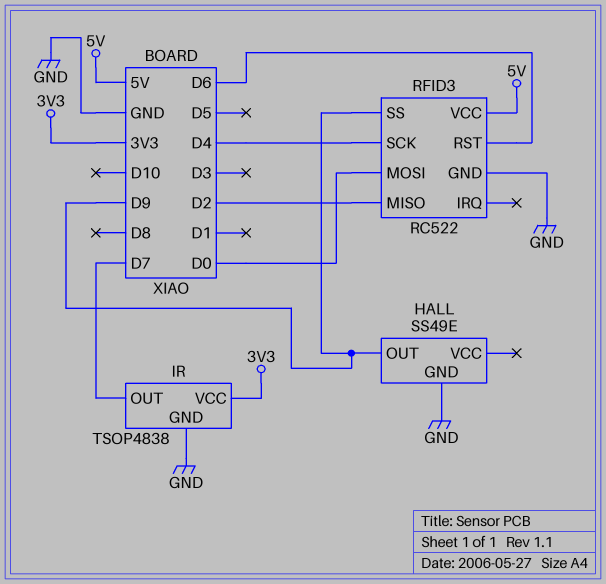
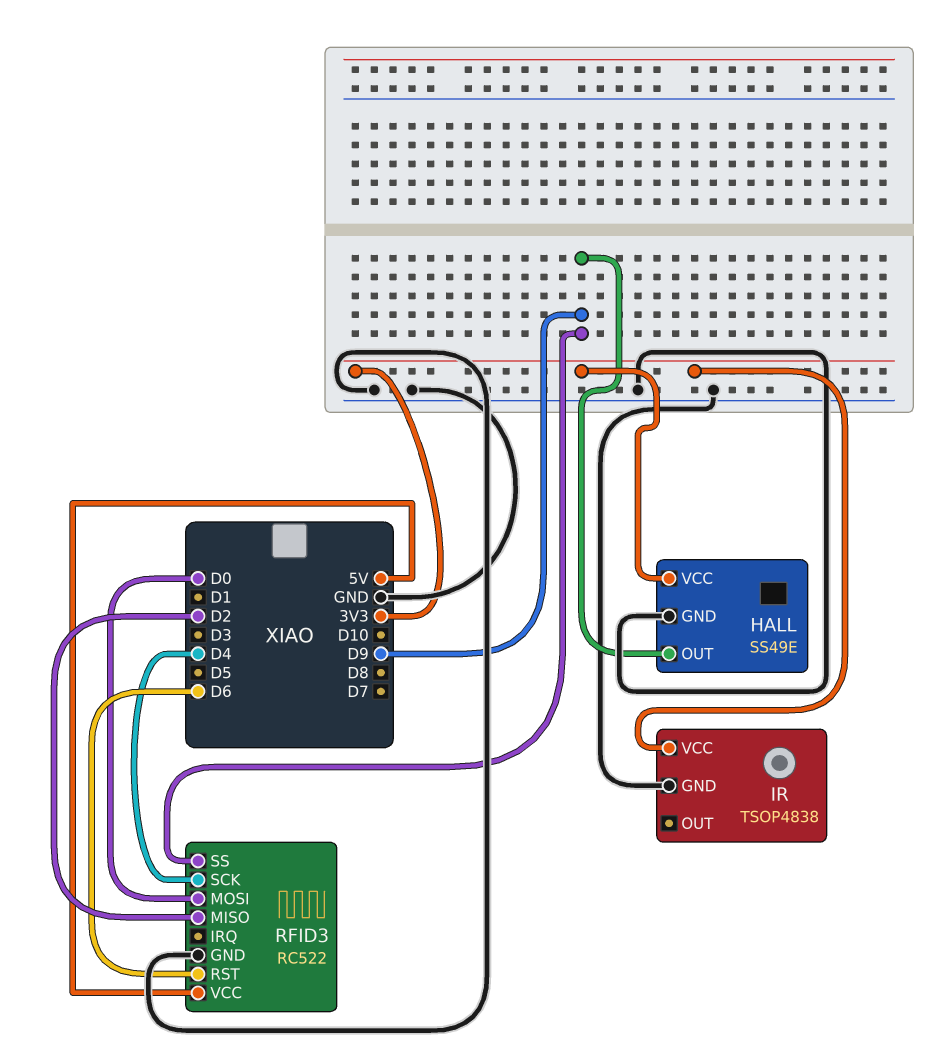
HALL pin VCC: none -> 3V3
IR pin OUT: D7 -> none

